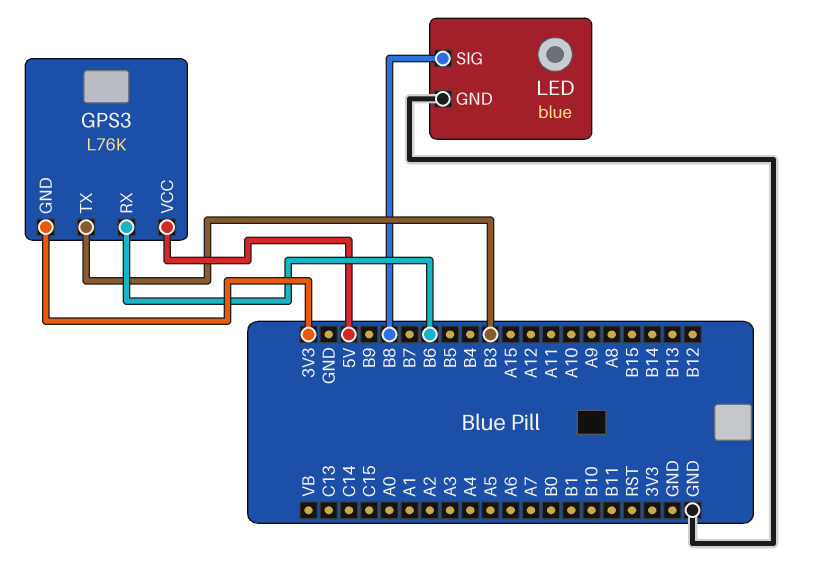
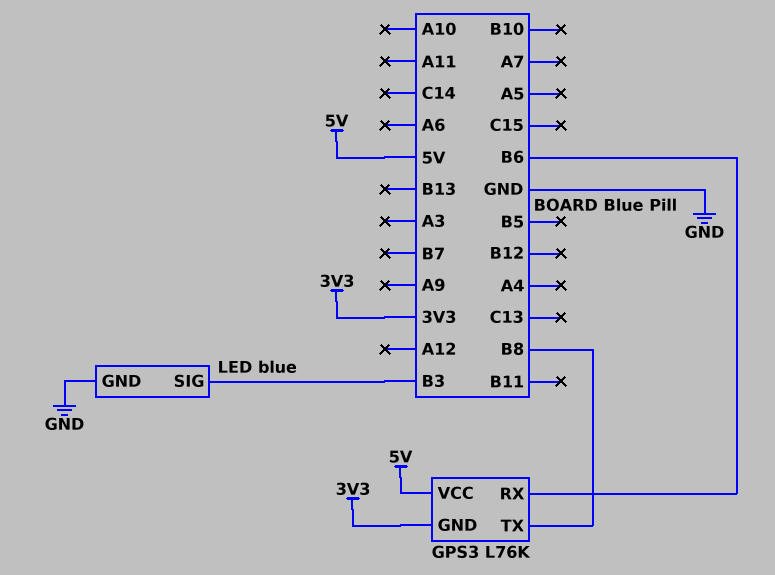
GPS3 pin TX: B3 -> B8
LED pin SIG: B8 -> B3

